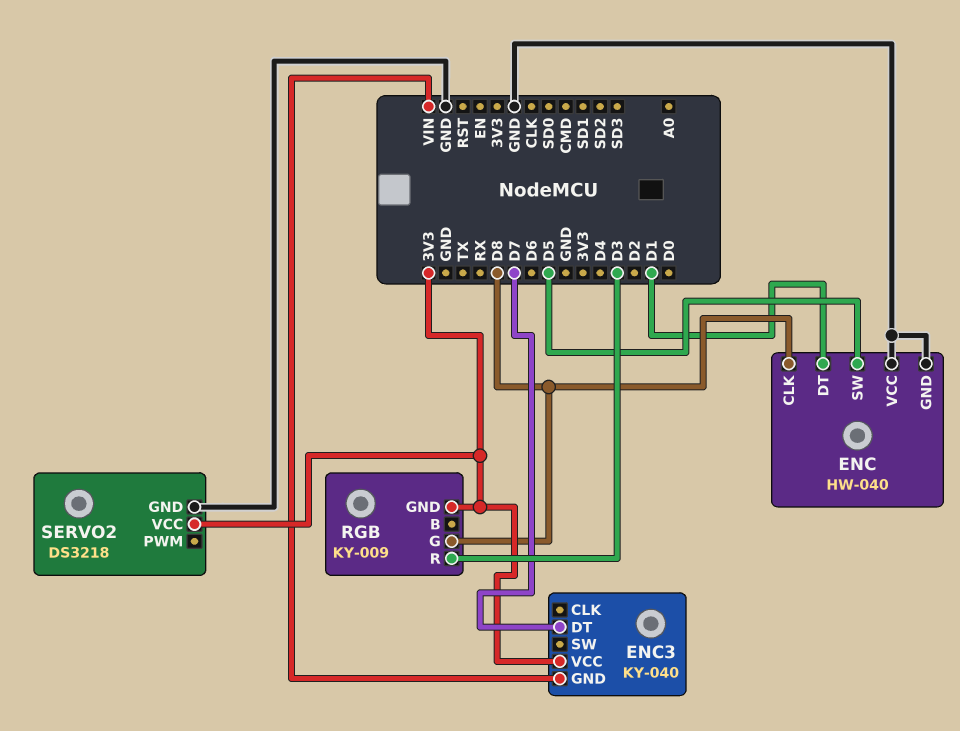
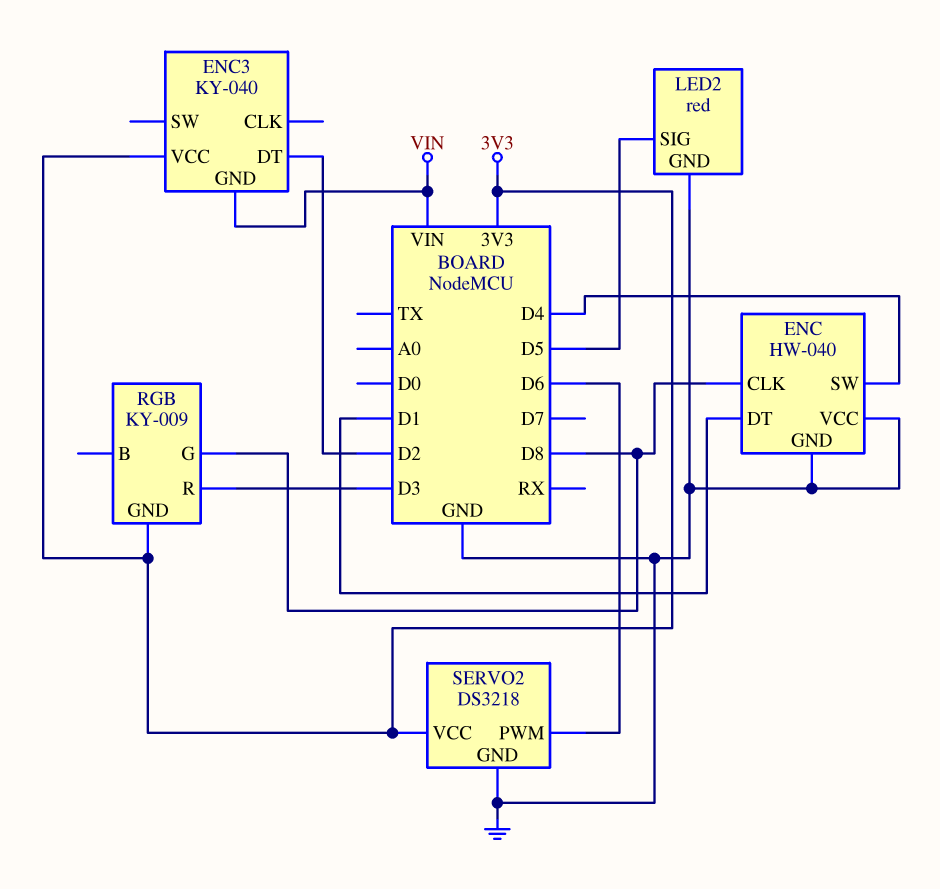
ENC pin SW: D5 -> D4
ENC3 pin DT: D7 -> D2
LED2: none -> red
LED2 pin GND: none -> GND
LED2 pin SIG: none -> D5
SERVO2 pin PWM: none -> D6

